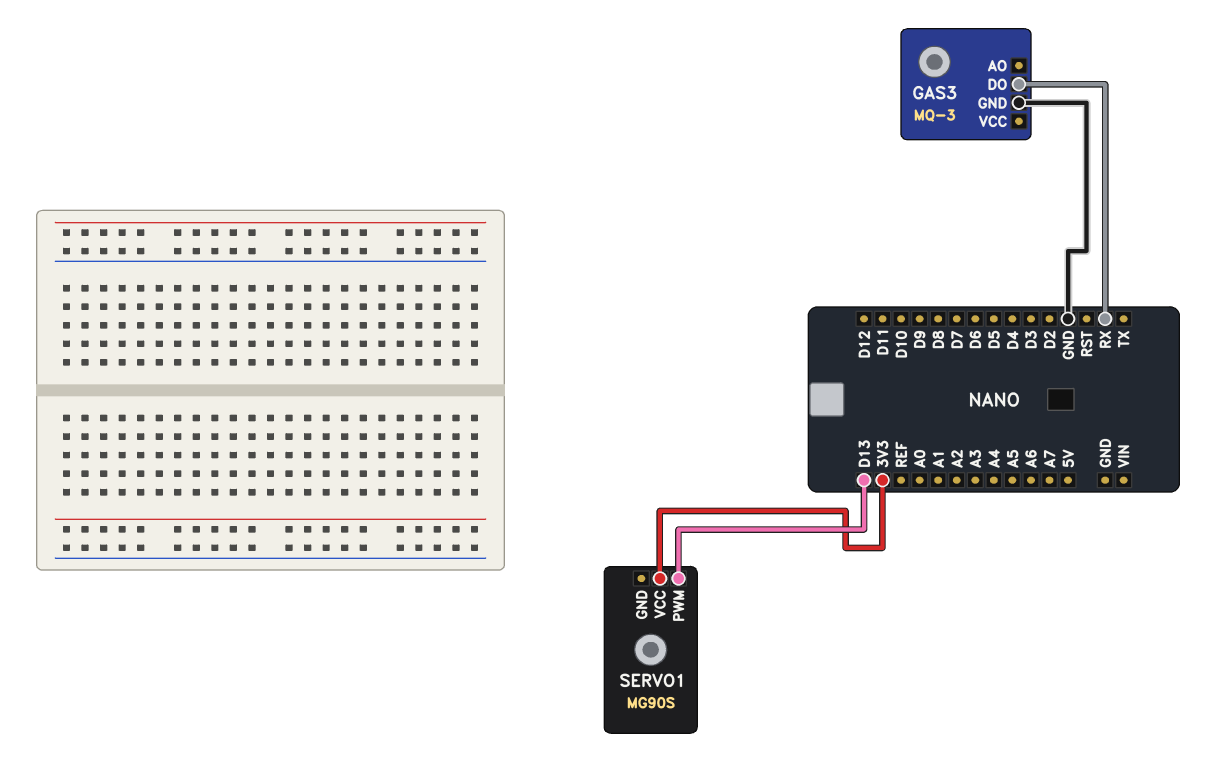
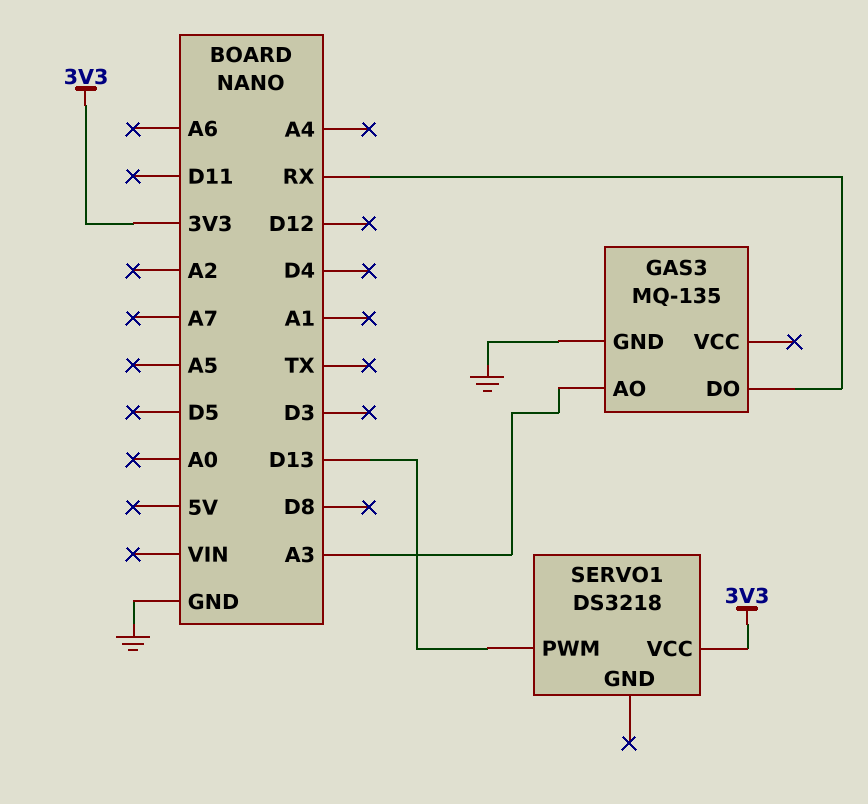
GAS3: MQ-3 -> MQ-135
GAS3 pin AO: none -> A3
SERVO1: MG90S -> DS3218

